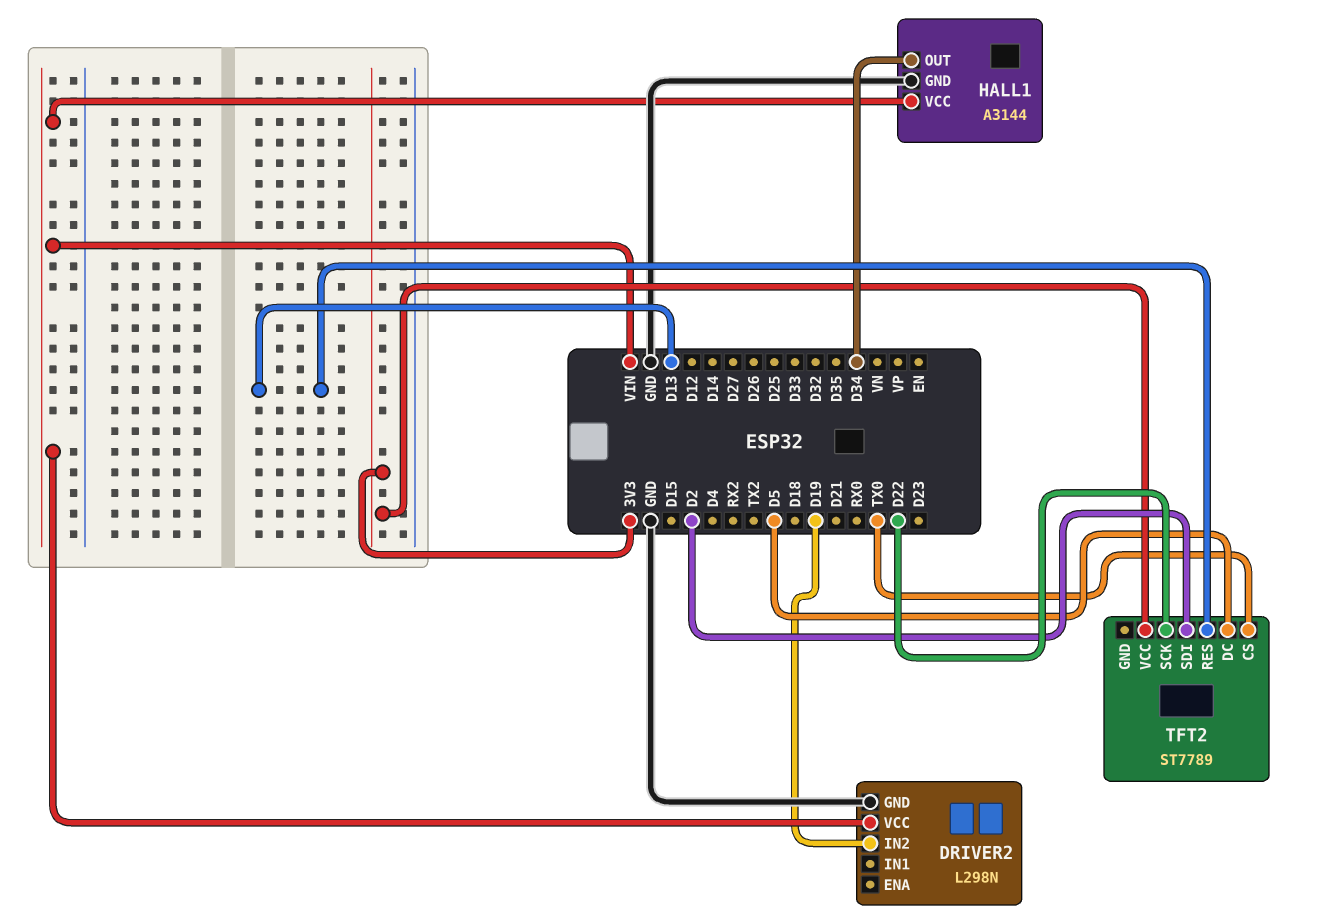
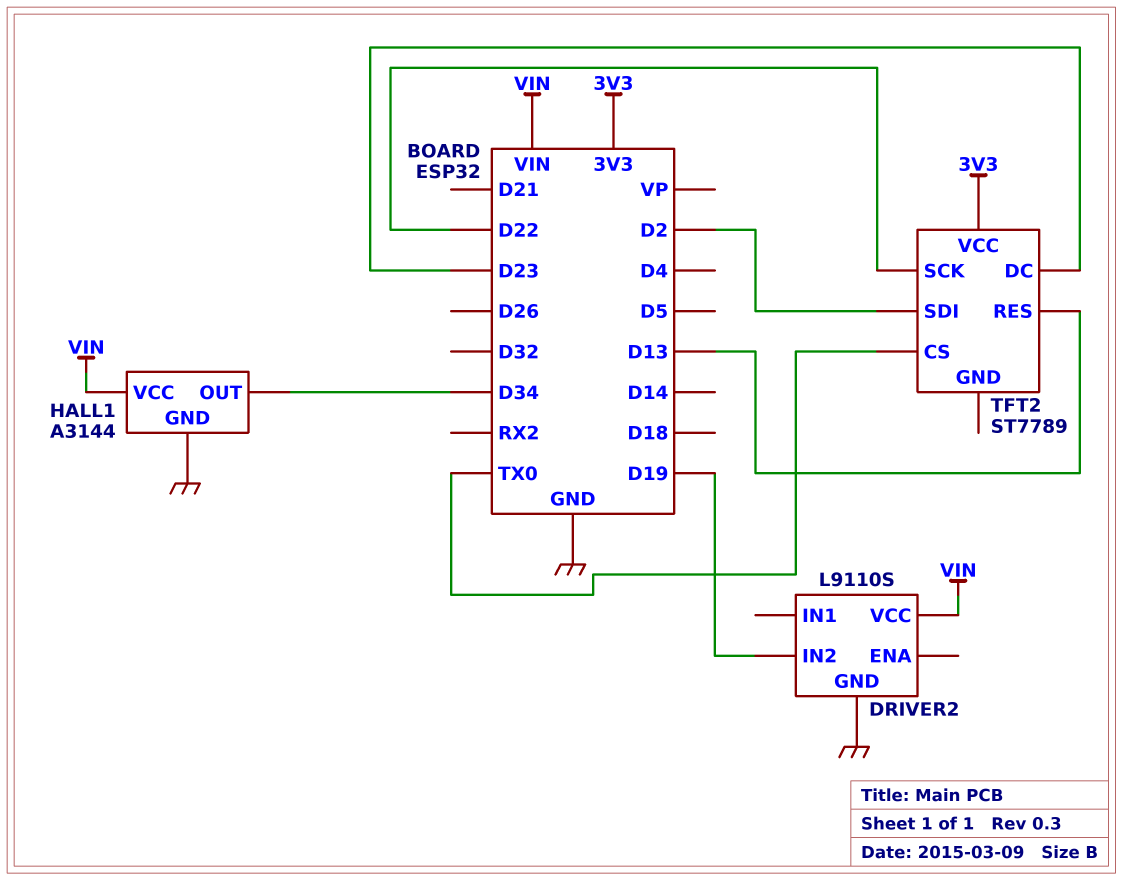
DRIVER2: L298N -> L9110S
TFT2 pin DC: D5 -> D23

